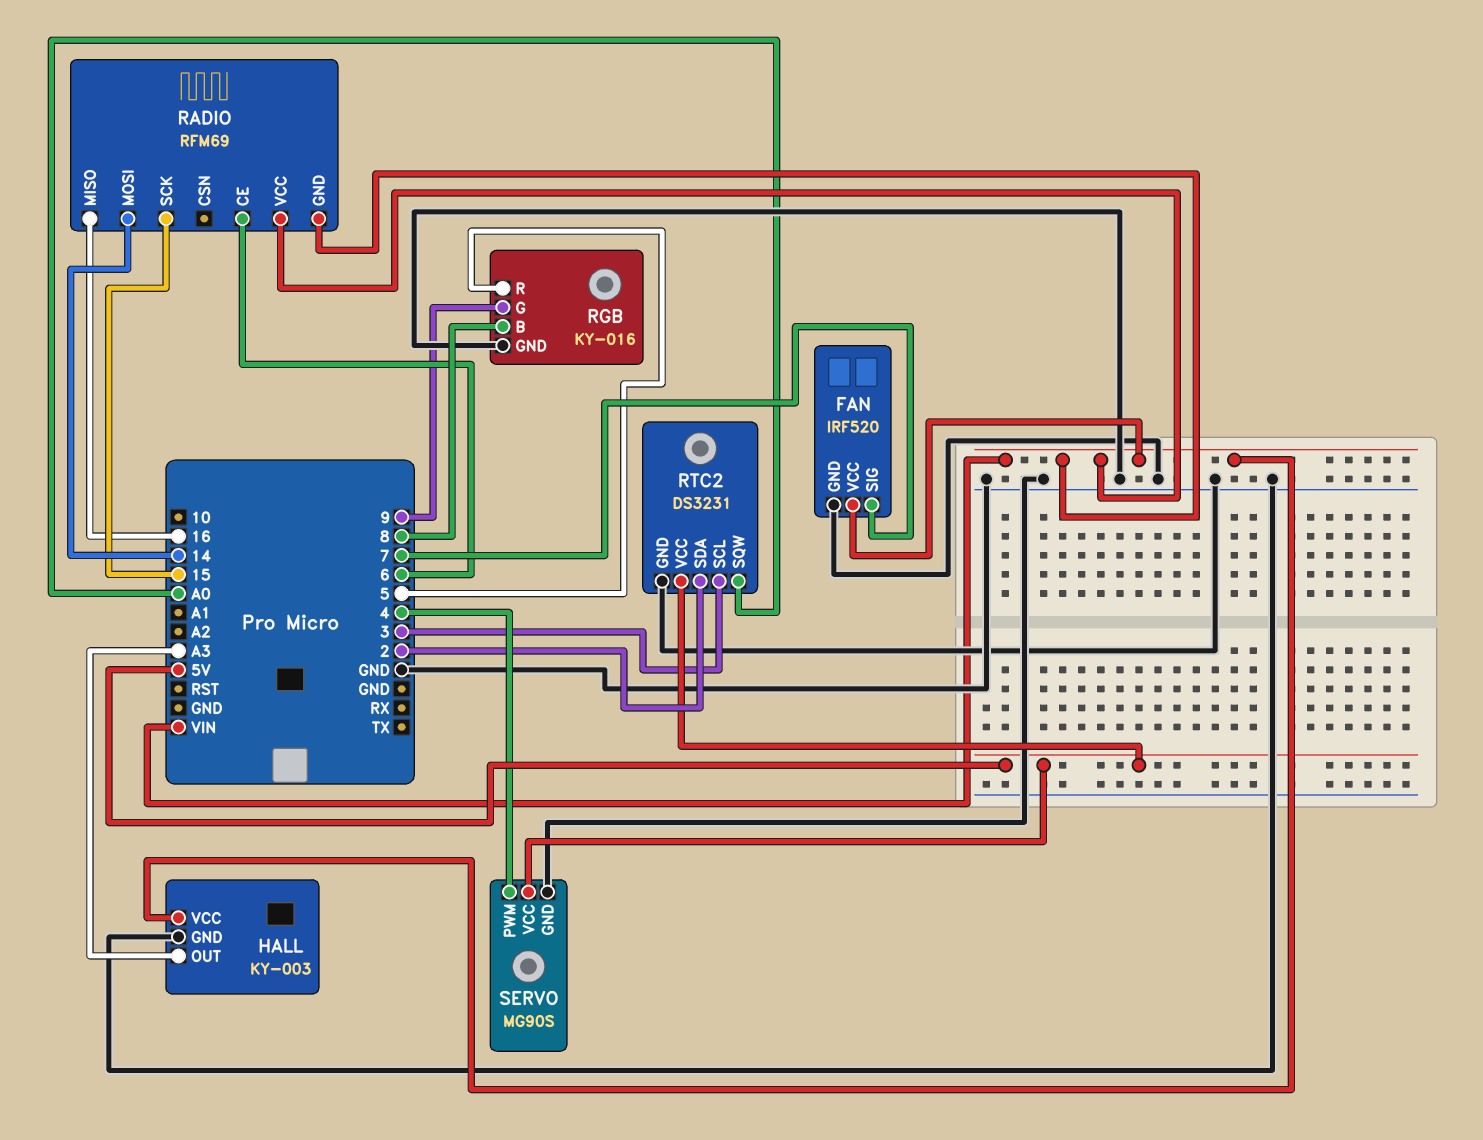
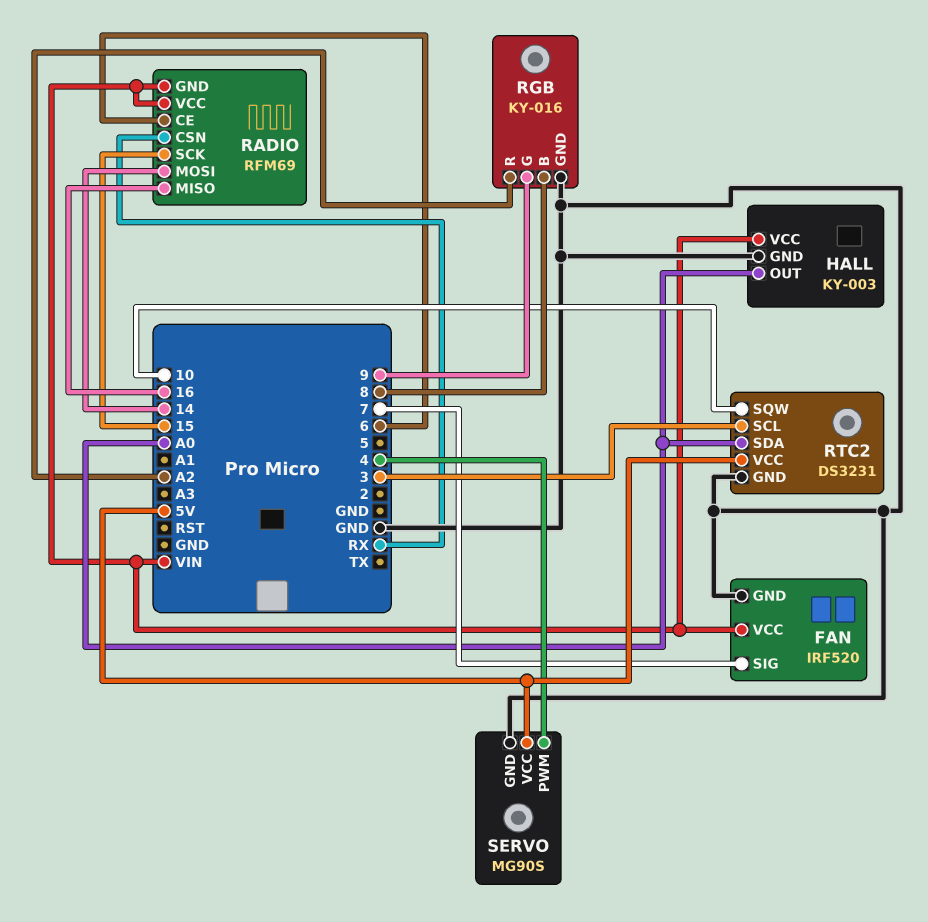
HALL pin OUT: A3 -> A0
RADIO pin CSN: none -> RX
RGB pin R: 5 -> A2
RTC2 pin SDA: 2 -> A0
RTC2 pin SQW: A0 -> 10

